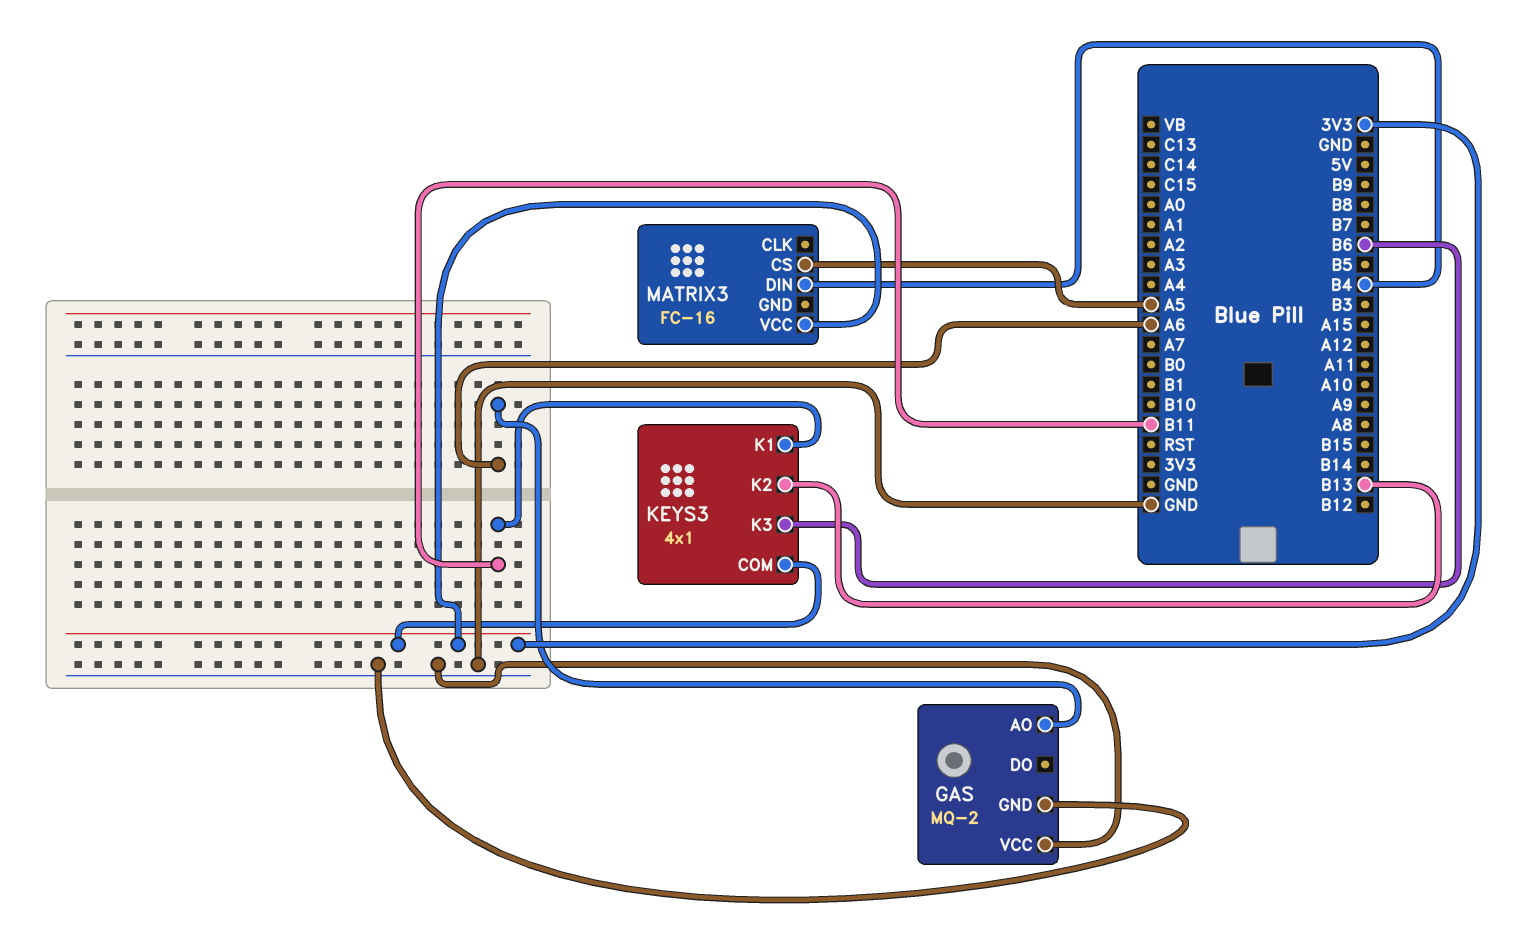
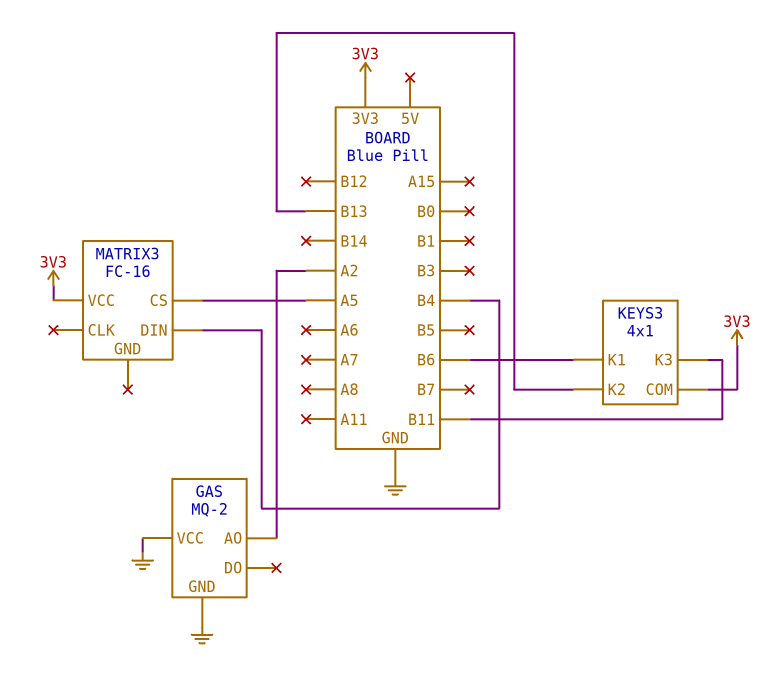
GAS pin AO: A6 -> A2
KEYS3 pin K1: B11 -> B6
KEYS3 pin K3: B6 -> B11

